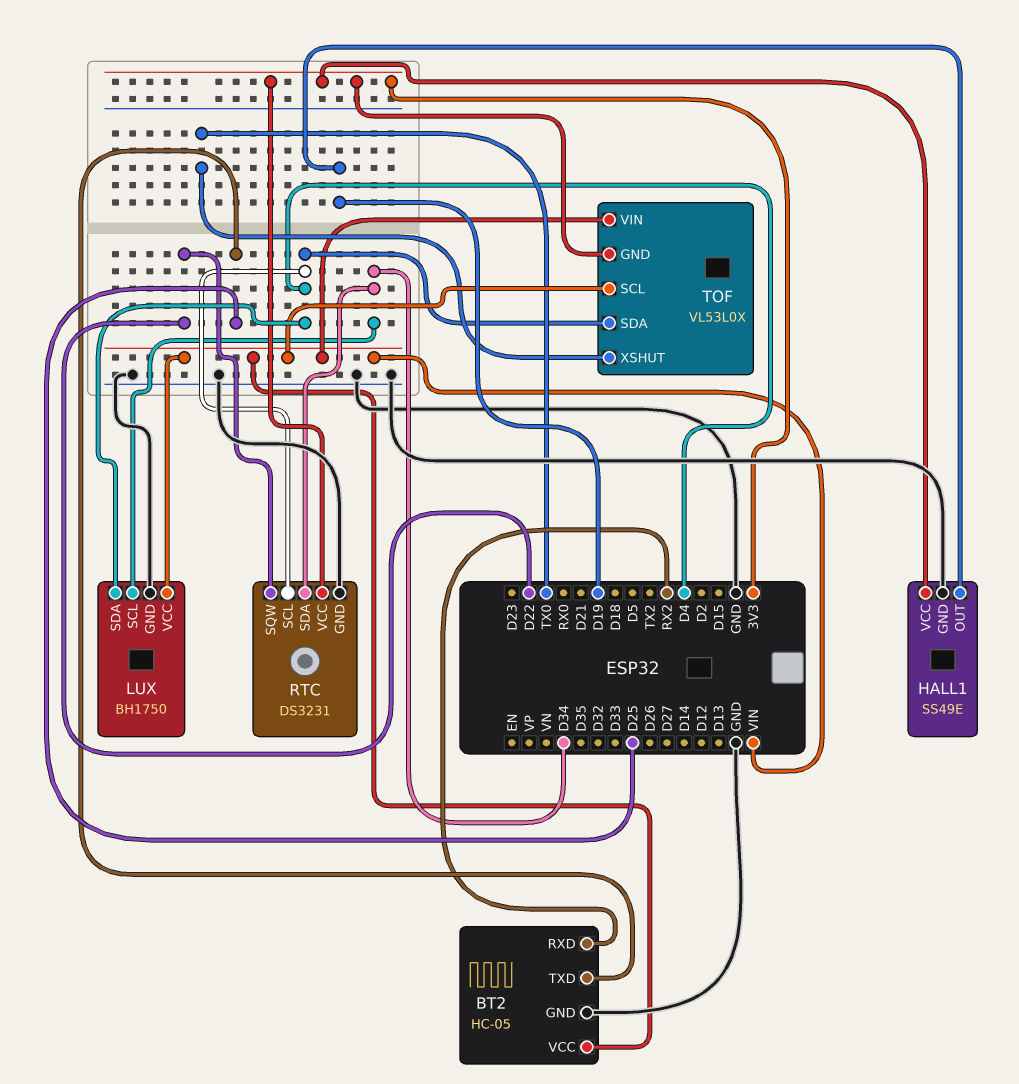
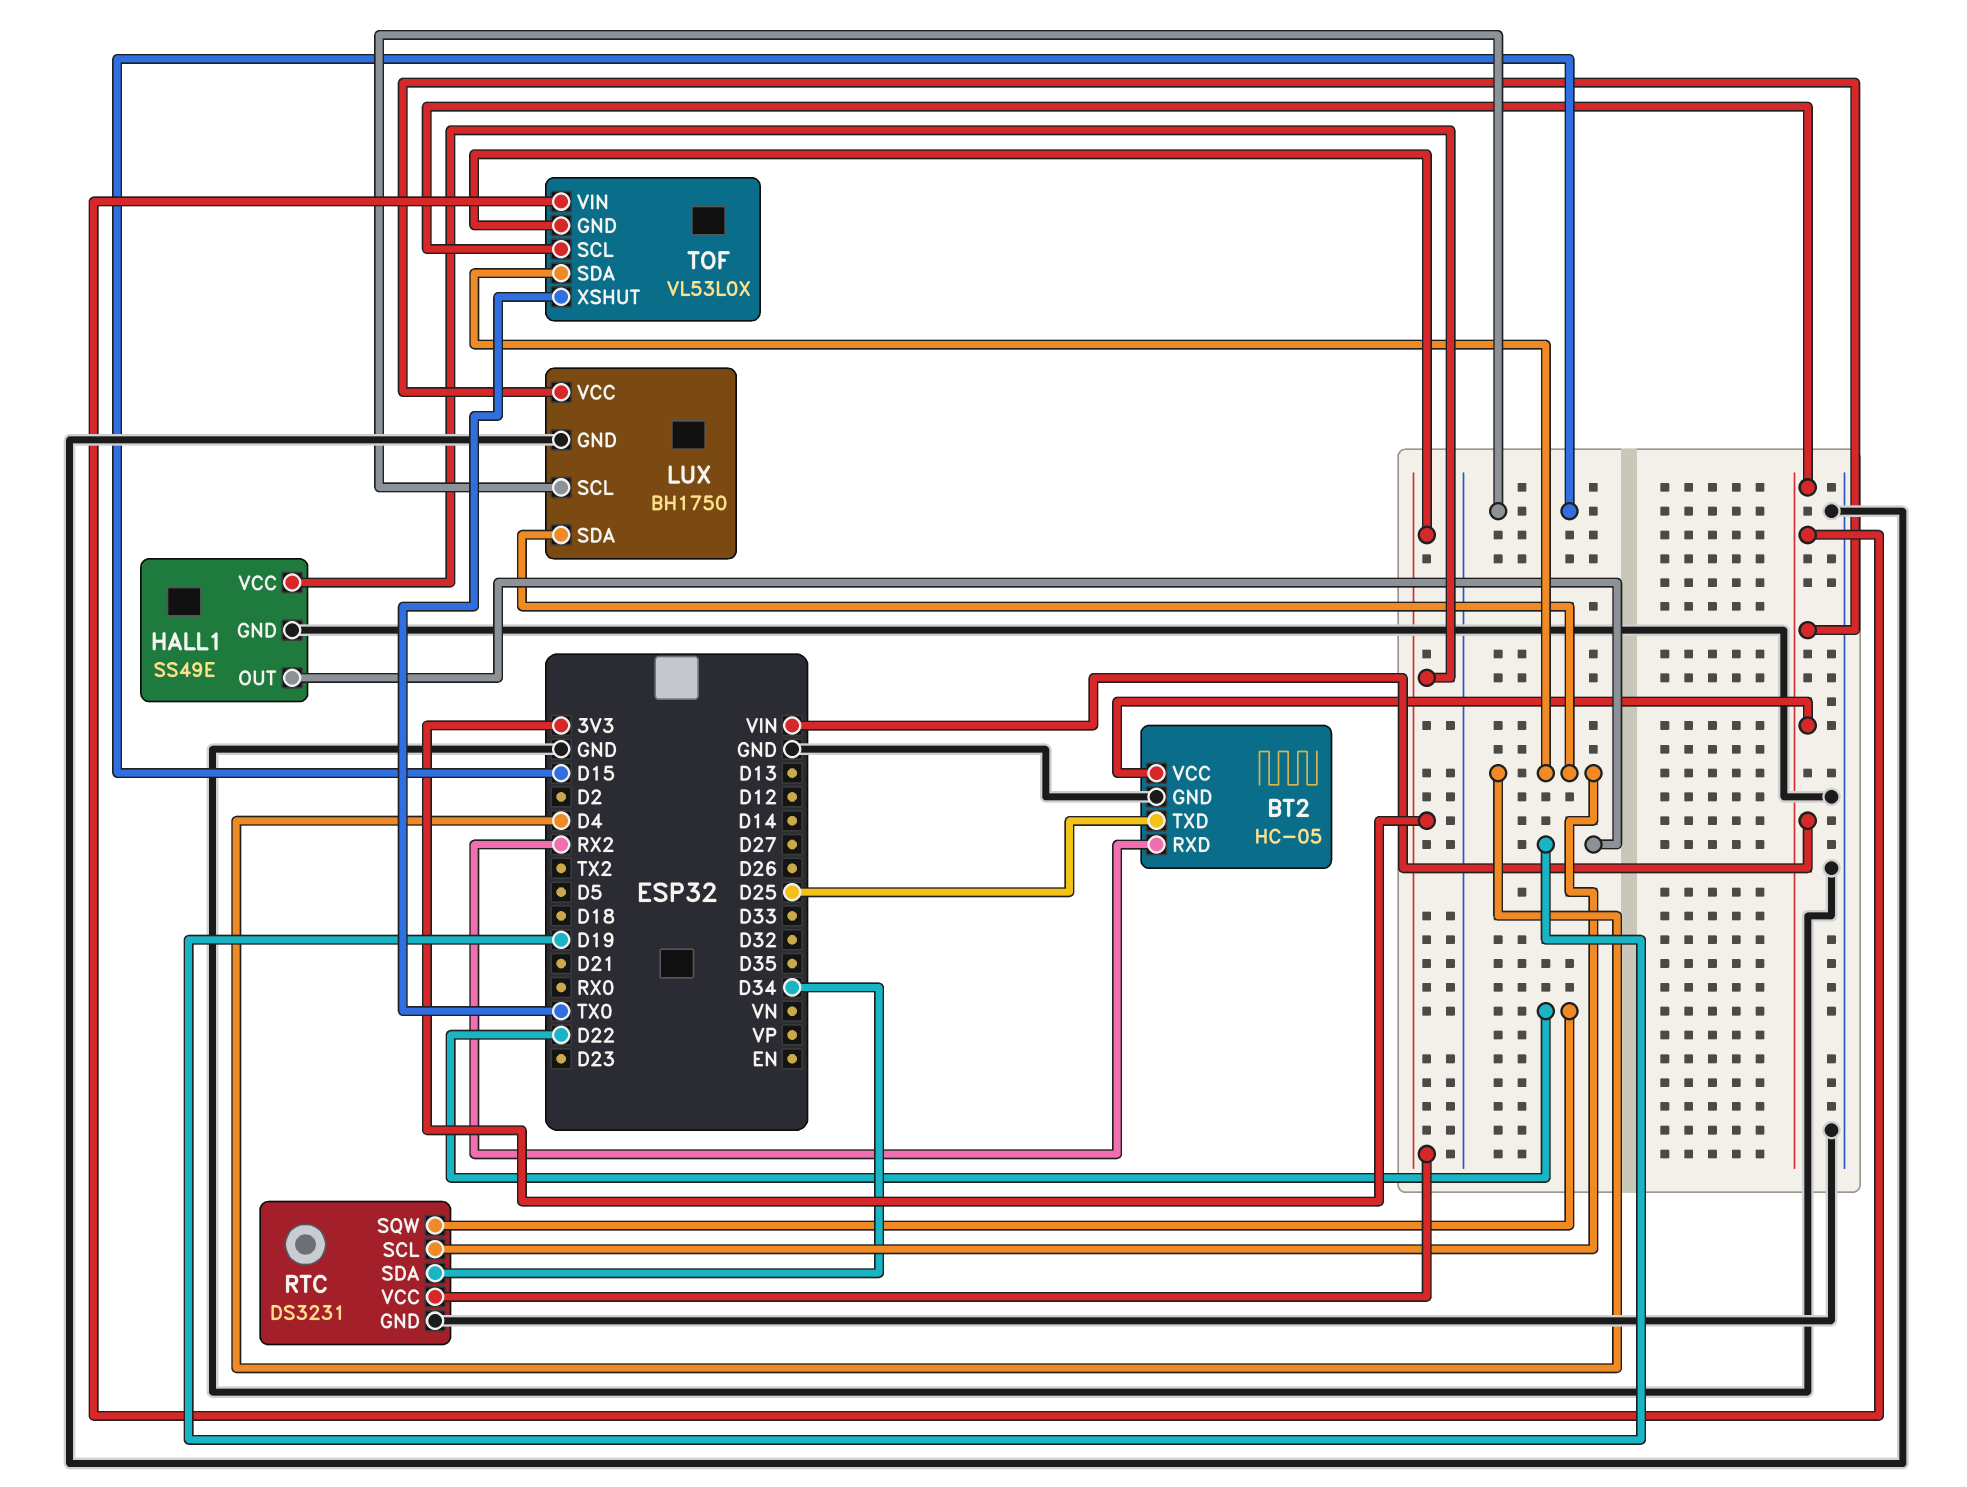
LUX pin SCL: D34 -> D15

